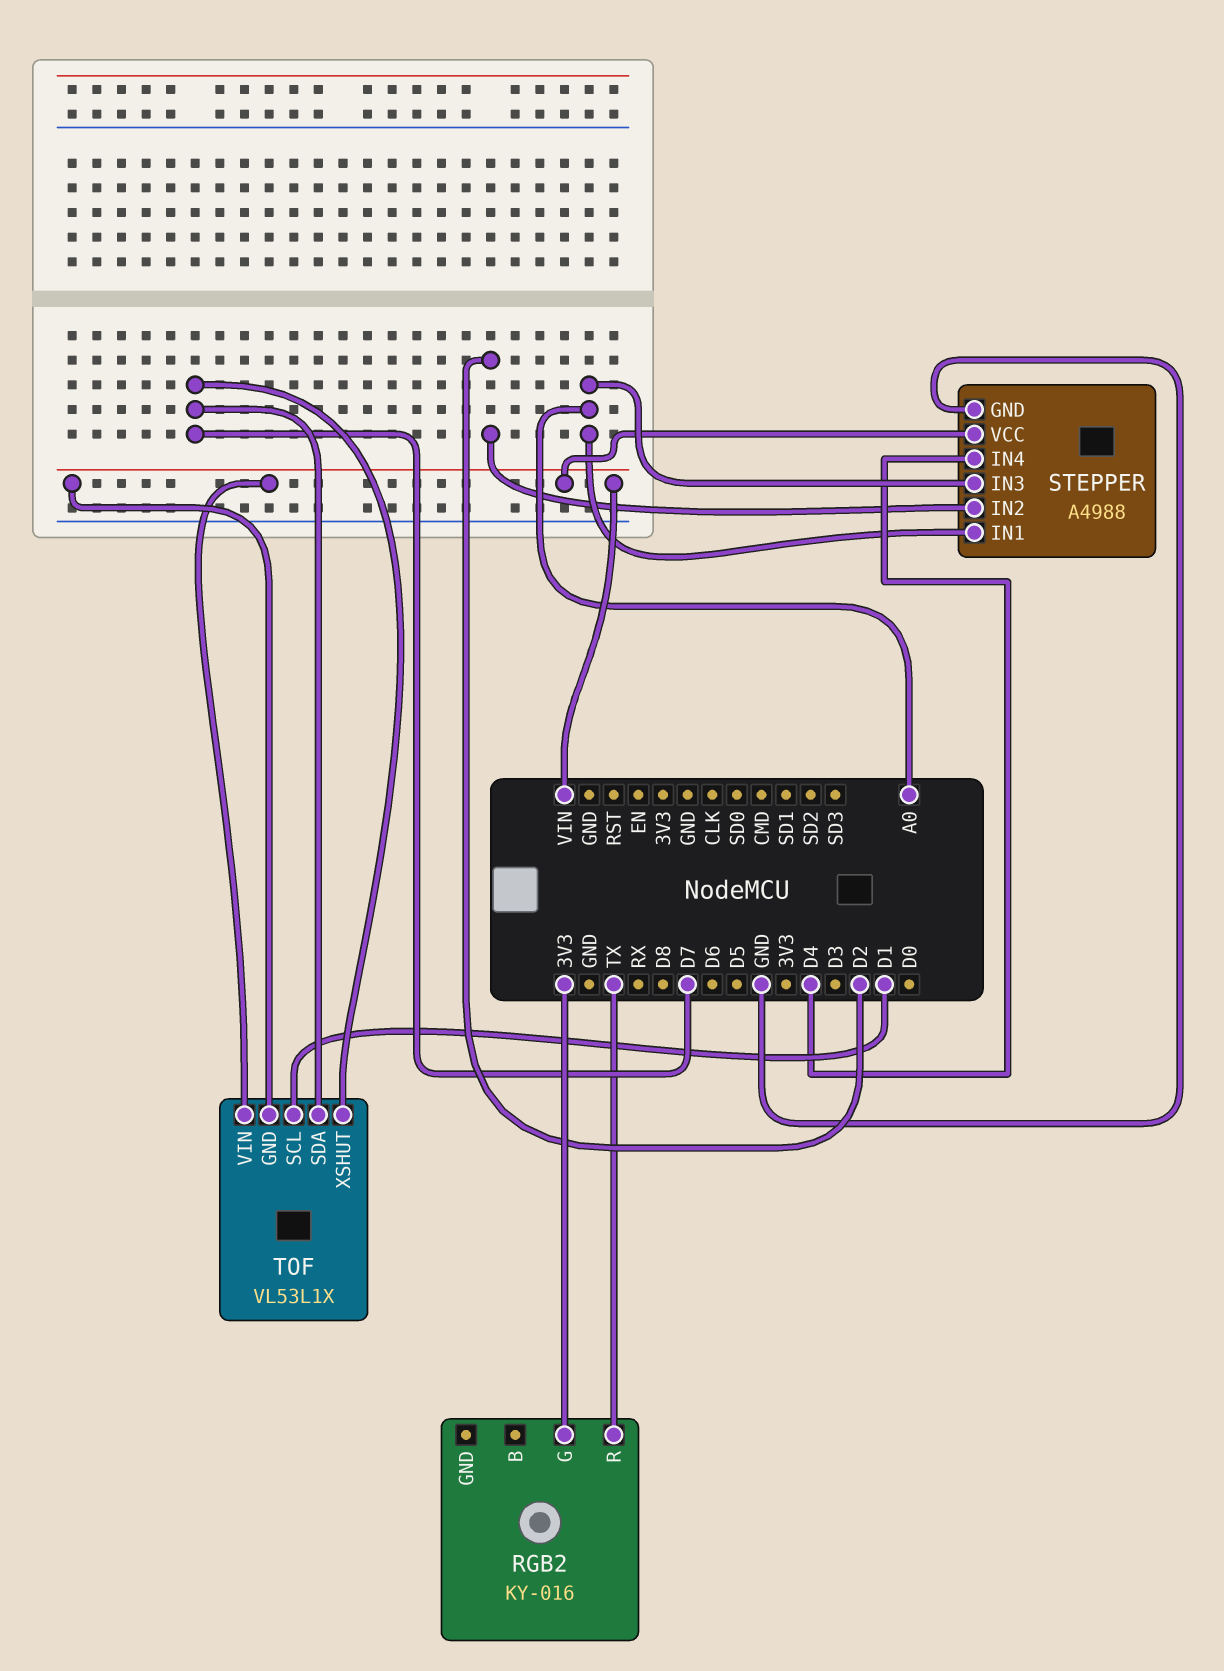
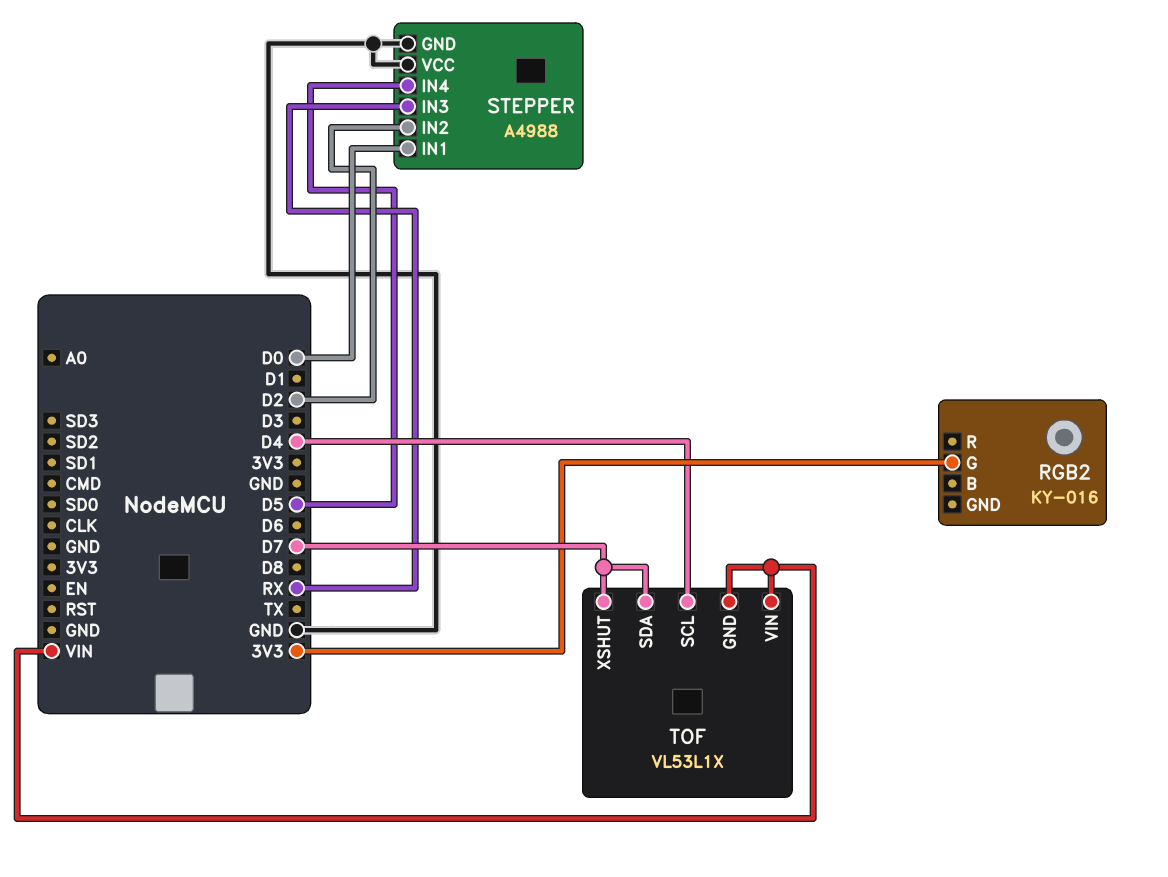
RGB2 pin R: TX -> none
STEPPER pin IN1: A0 -> D0
STEPPER pin IN3: A0 -> RX
STEPPER pin IN4: D4 -> D5
STEPPER pin VCC: VIN -> GND
TOF pin SCL: D1 -> D4

